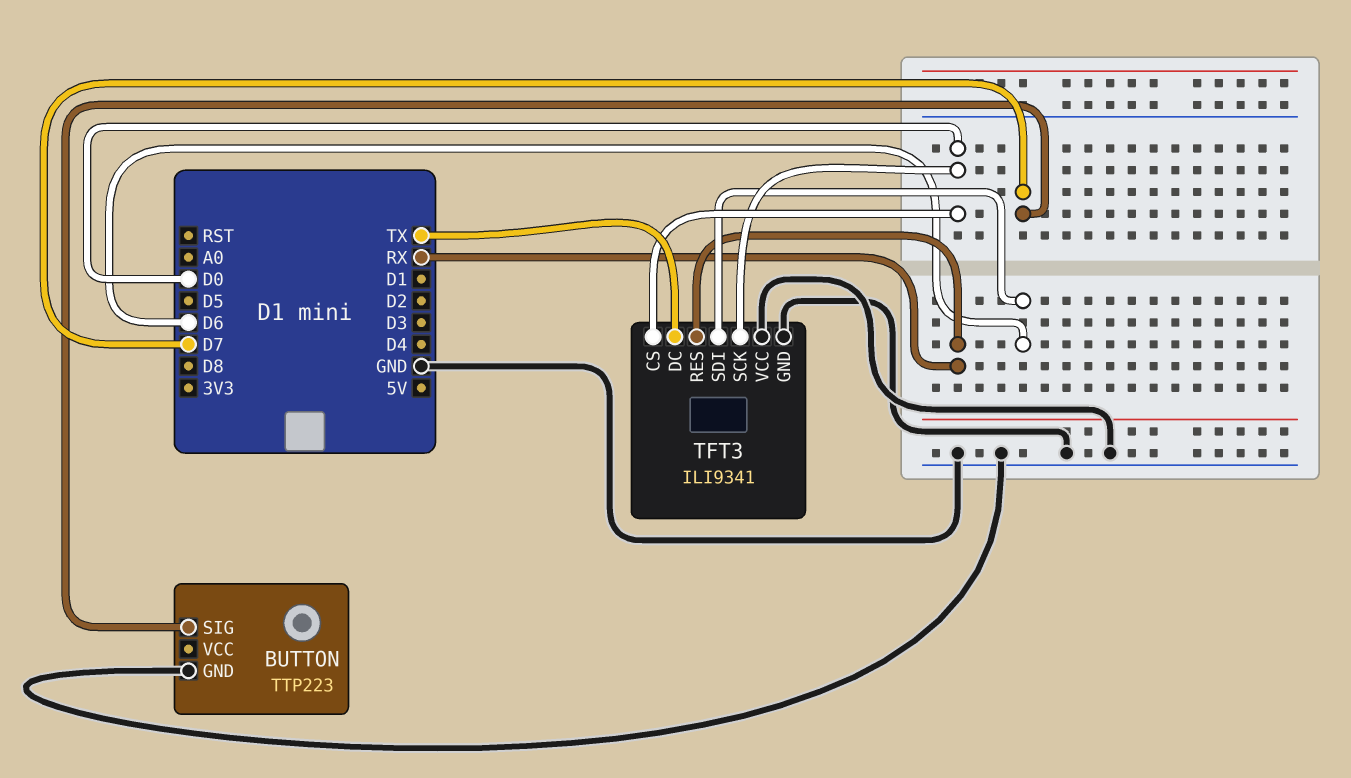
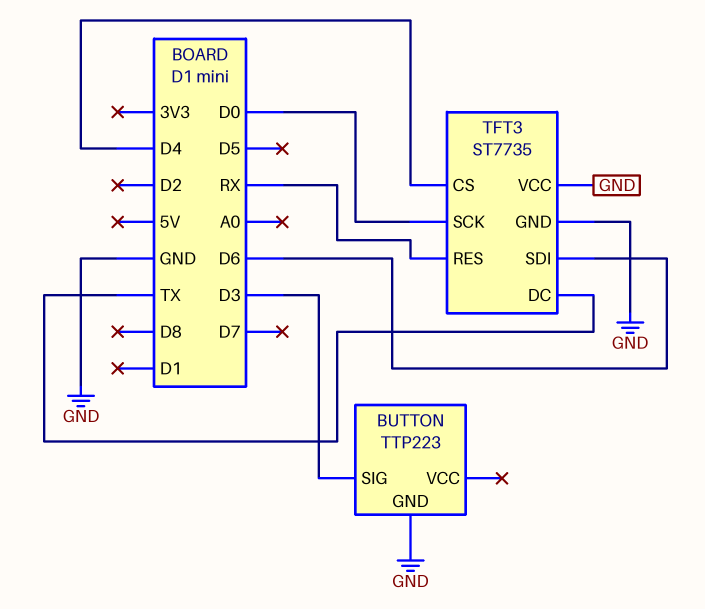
BUTTON pin SIG: D7 -> D3
TFT3: ILI9341 -> ST7735
TFT3 pin CS: D0 -> D4

